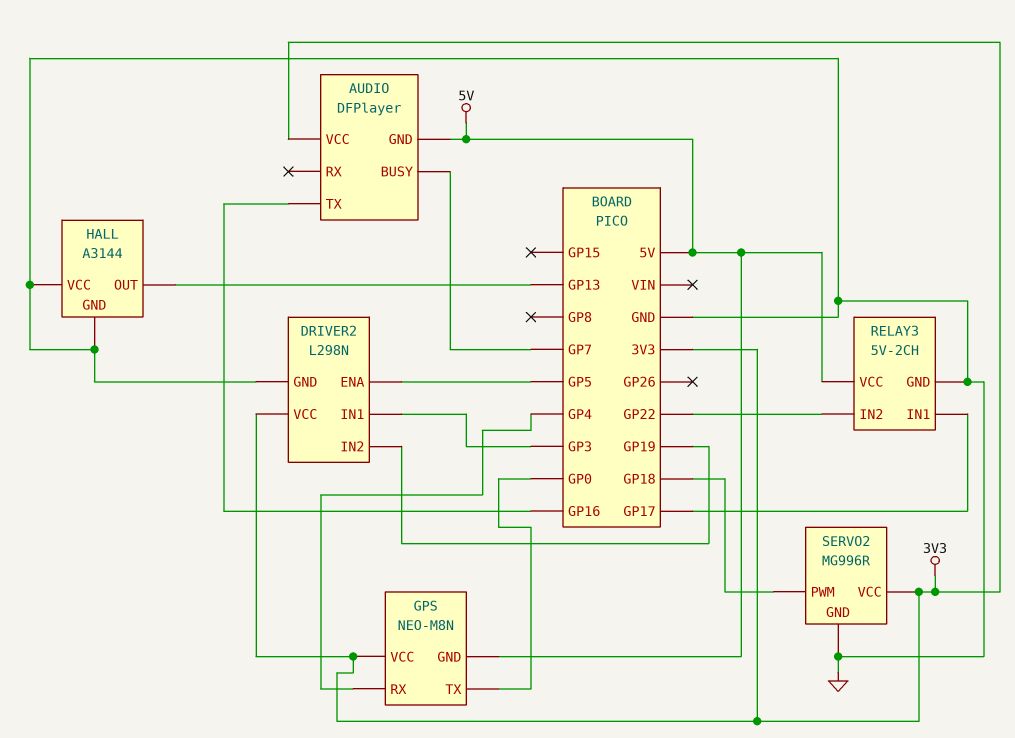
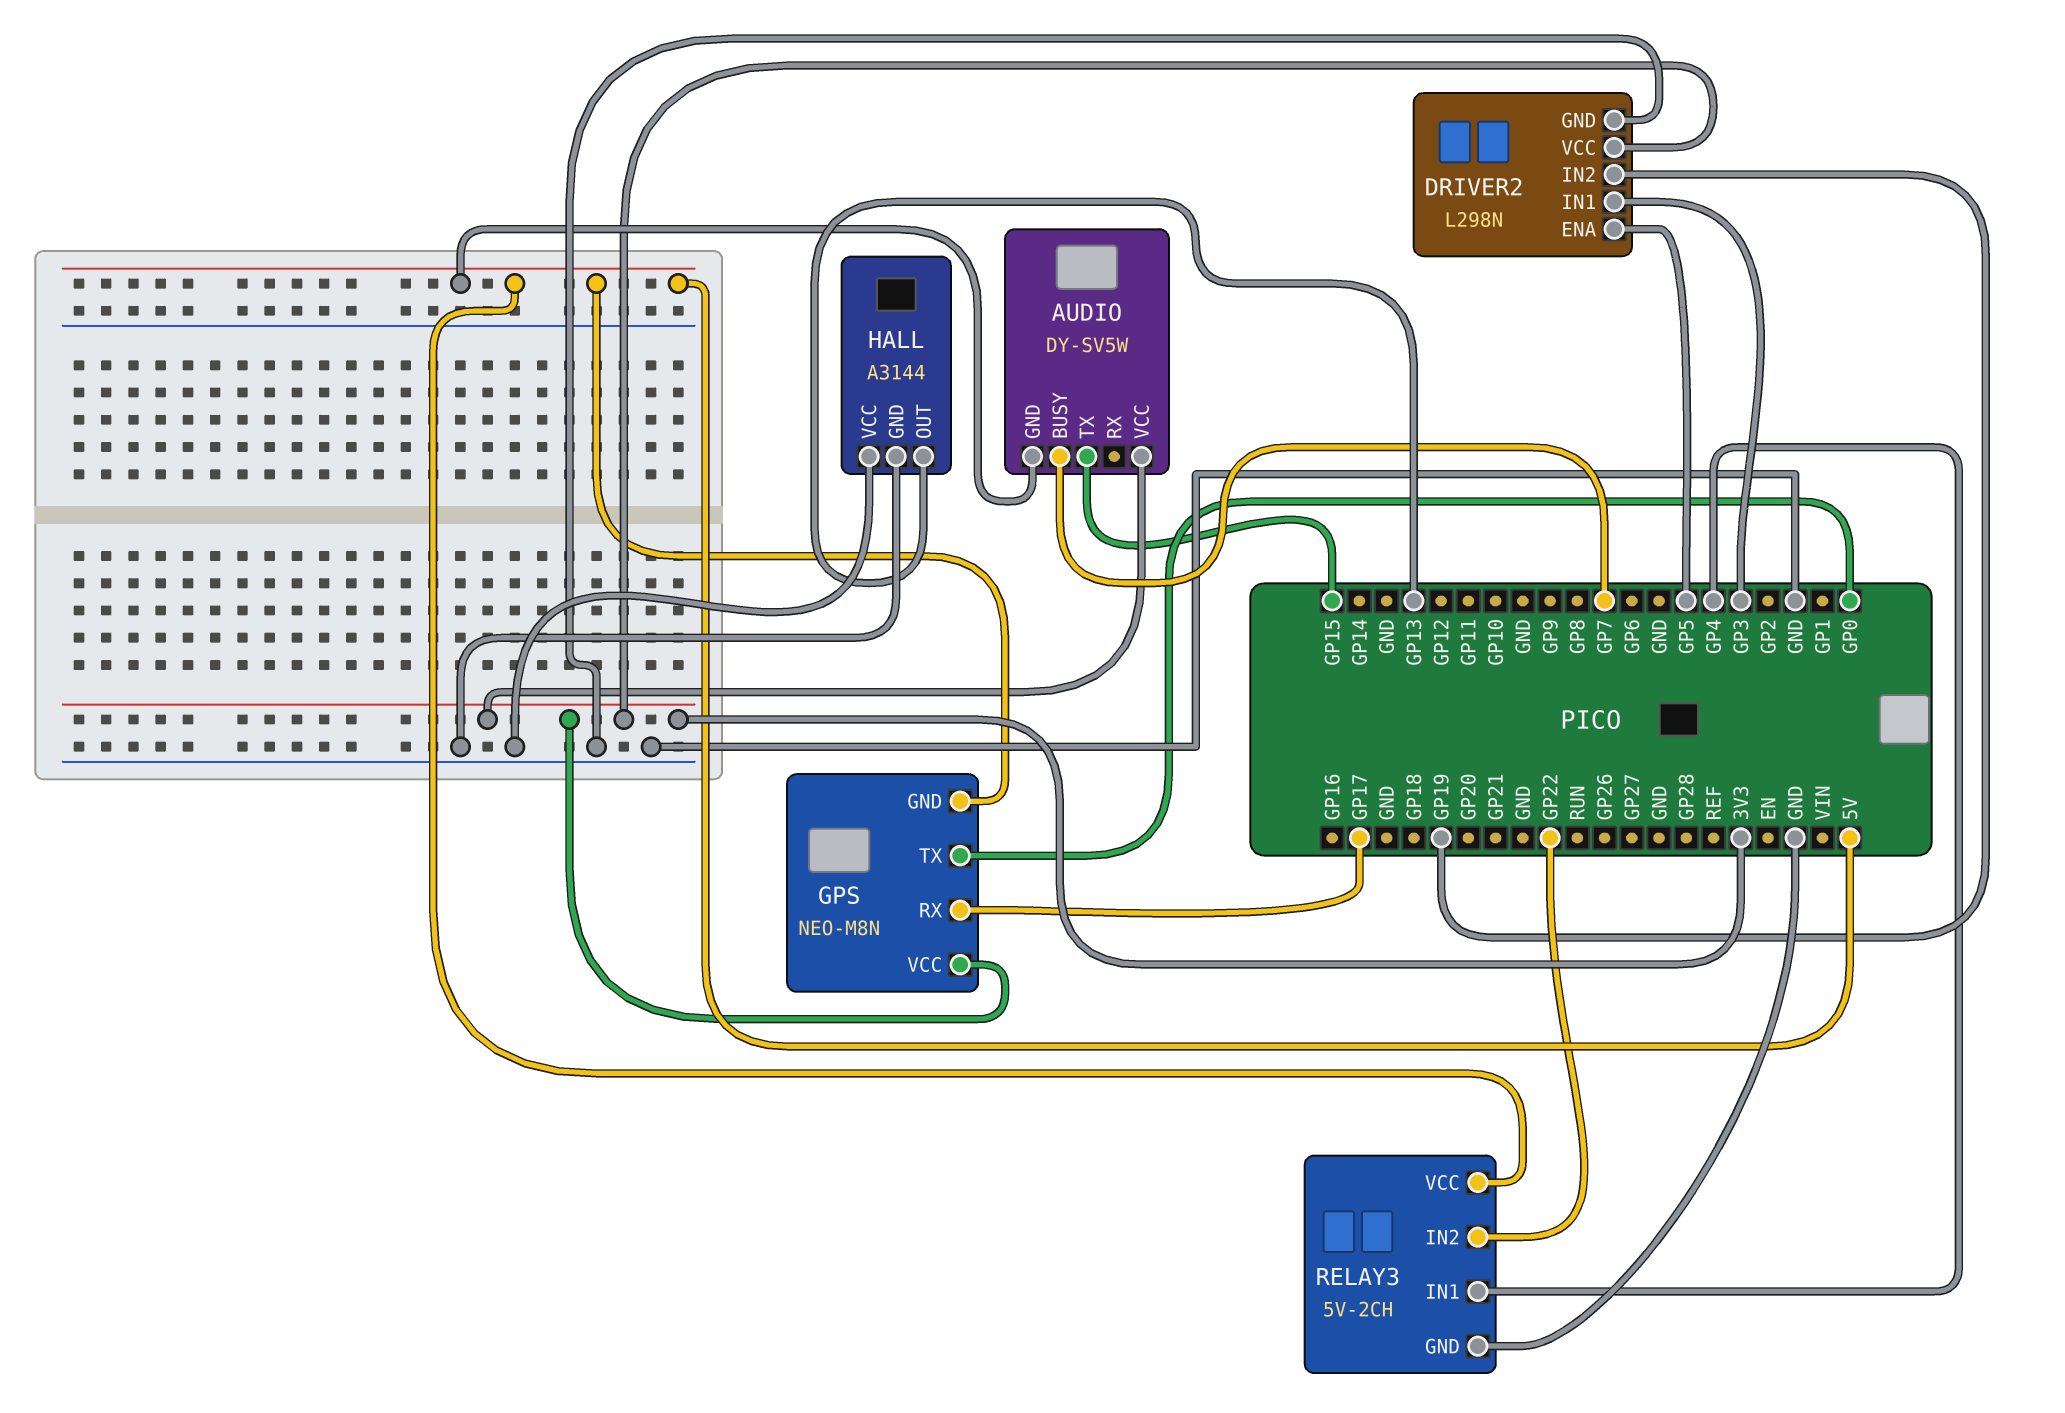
AUDIO: DFPlayer -> DY-SV5W
AUDIO pin TX: GP16 -> GP15
GPS pin RX: GP4 -> GP17
RELAY3 pin IN1: GP17 -> GP4
SERVO2: MG996R -> none
SERVO2 pin GND: GND -> none
SERVO2 pin PWM: GP18 -> none
SERVO2 pin VCC: 3V3 -> none

